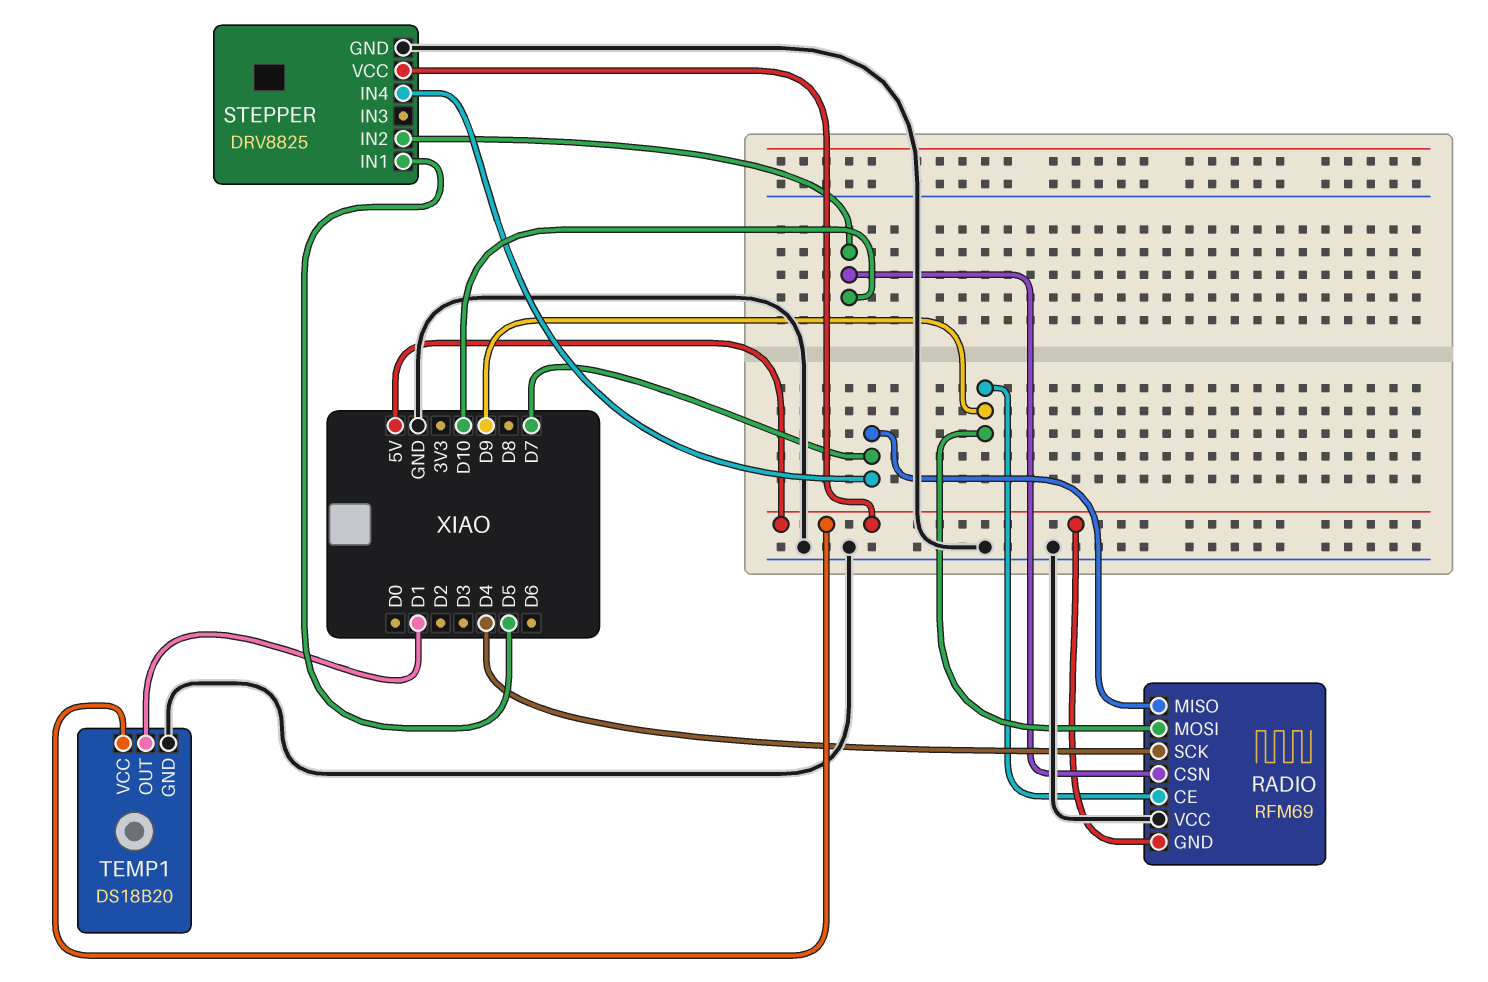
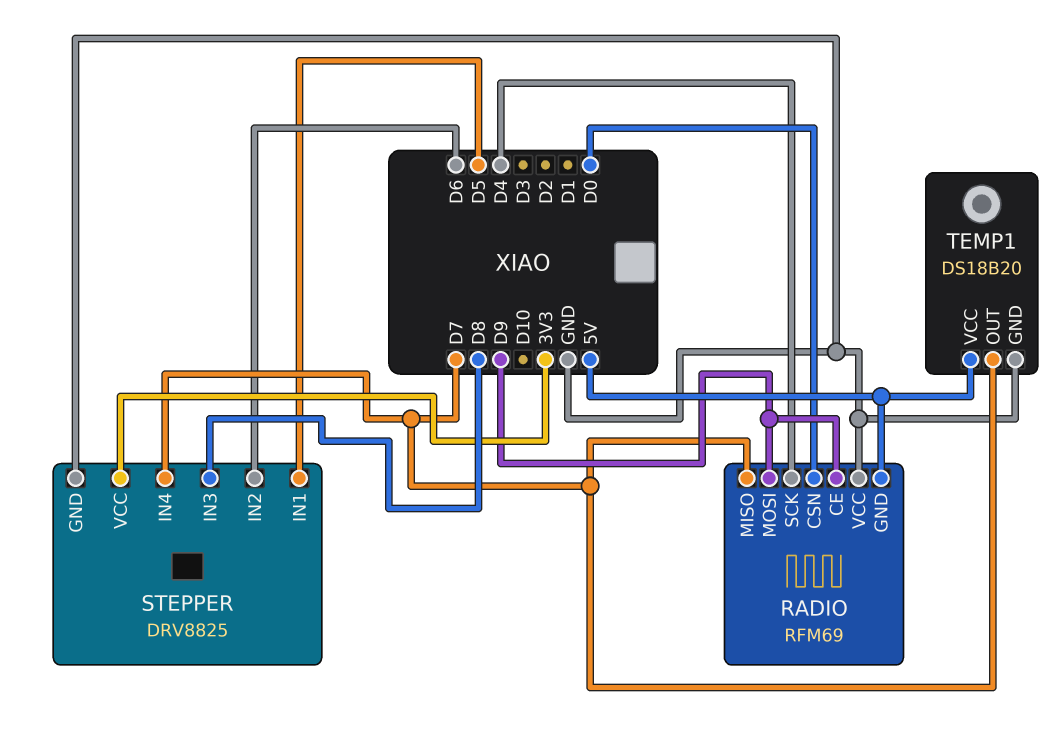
RADIO pin CSN: D10 -> D0
STEPPER pin IN2: D10 -> D6
STEPPER pin IN3: none -> D8
STEPPER pin VCC: 5V -> 3V3
TEMP1 pin OUT: D1 -> D7

